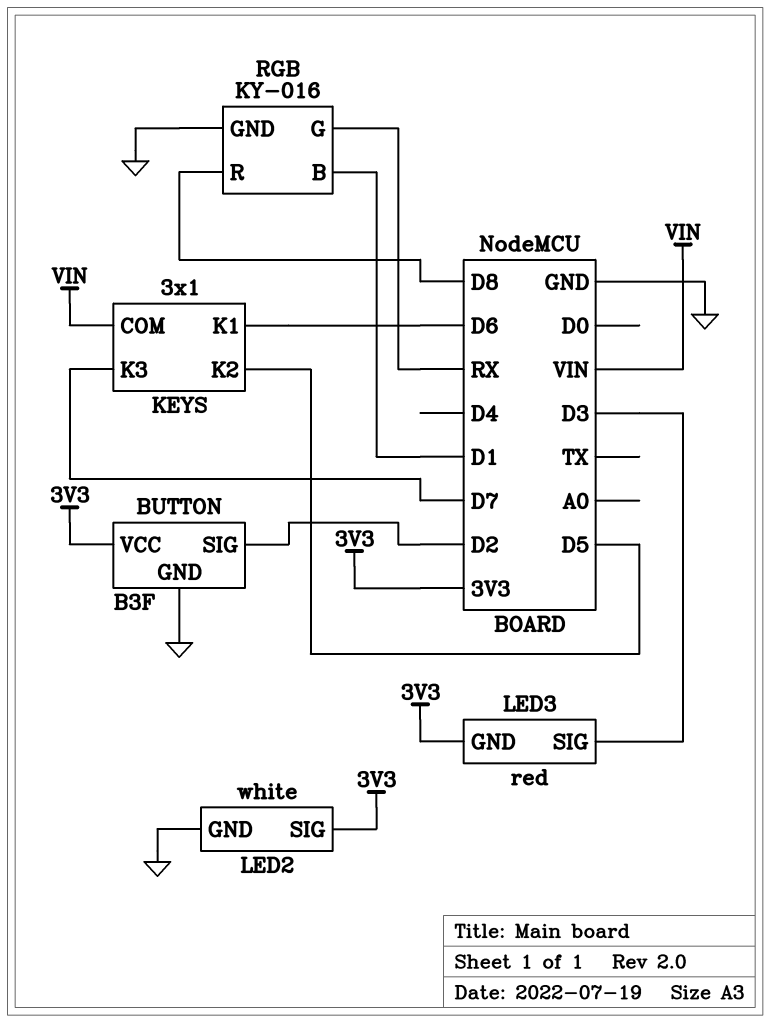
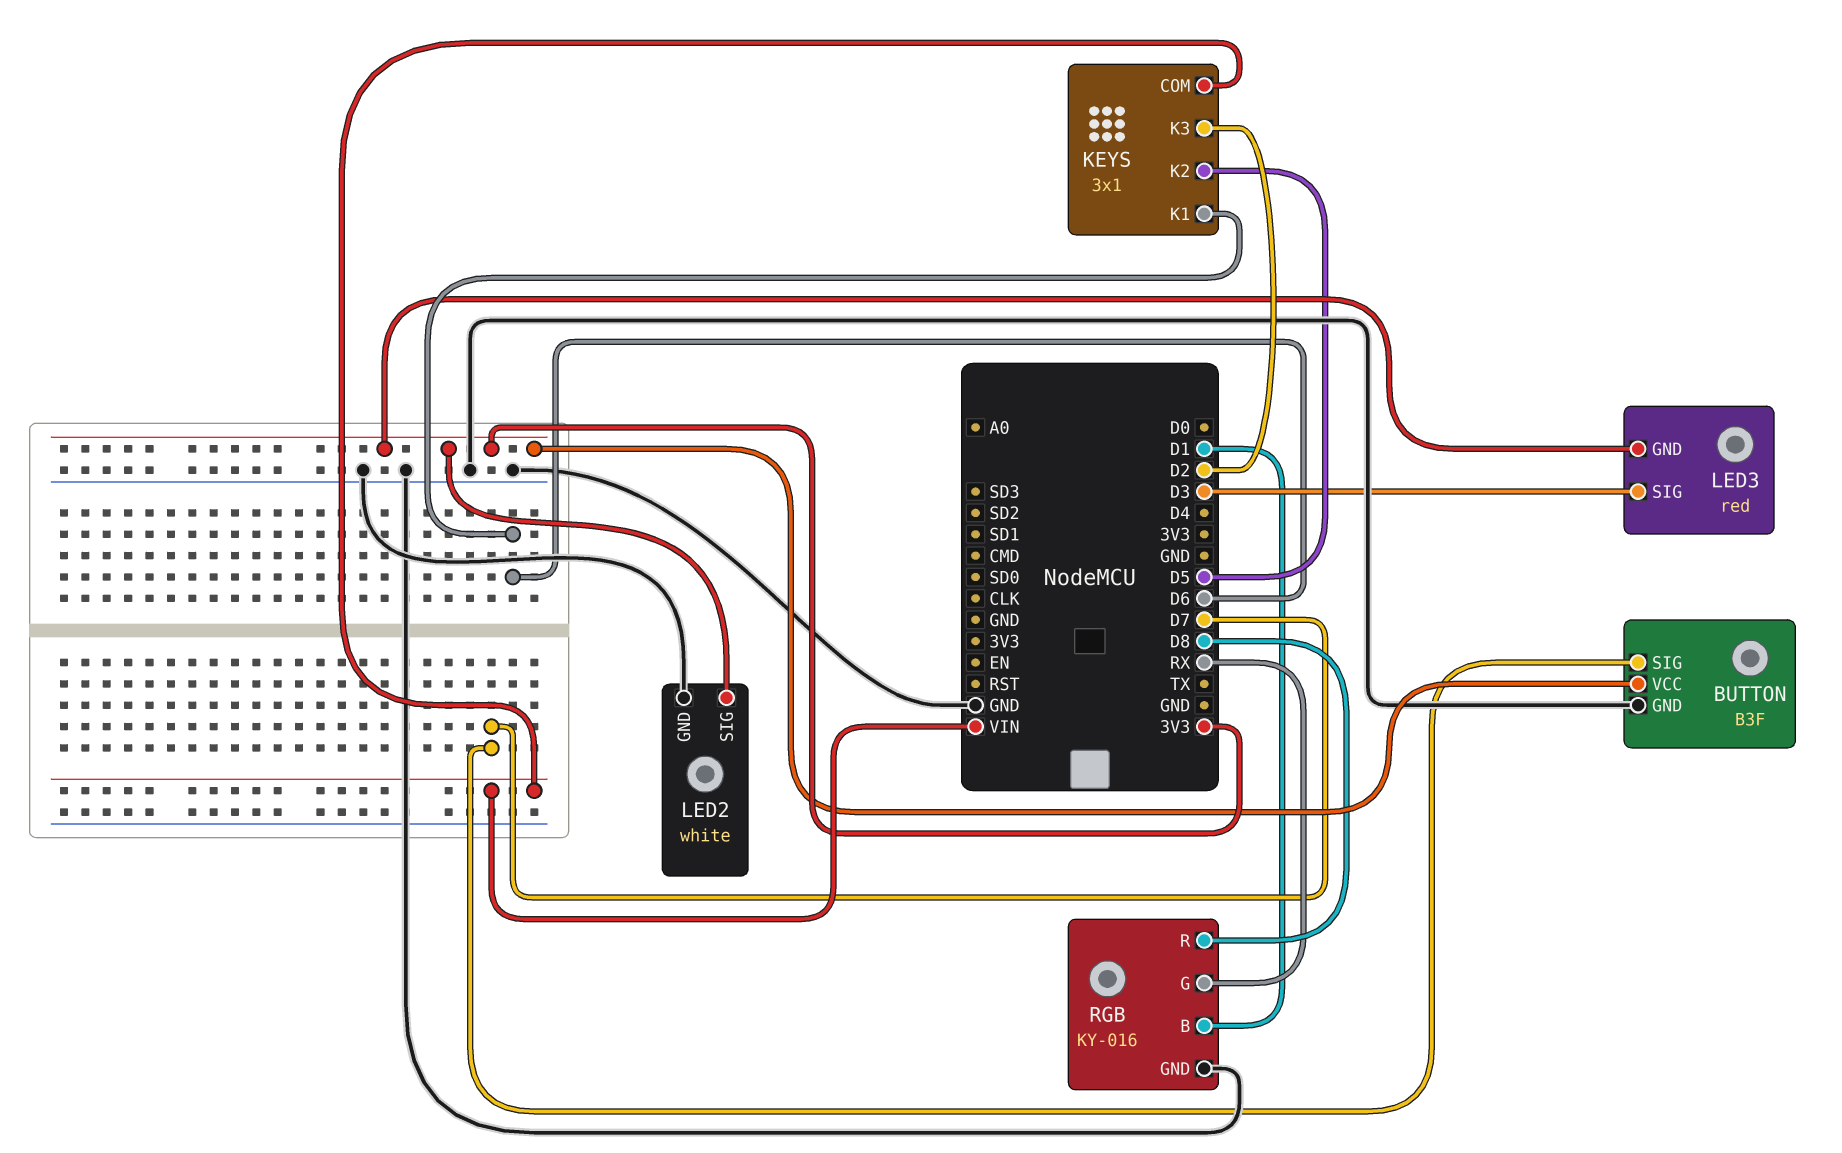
BUTTON pin SIG: D2 -> D7
KEYS pin K3: D7 -> D2

